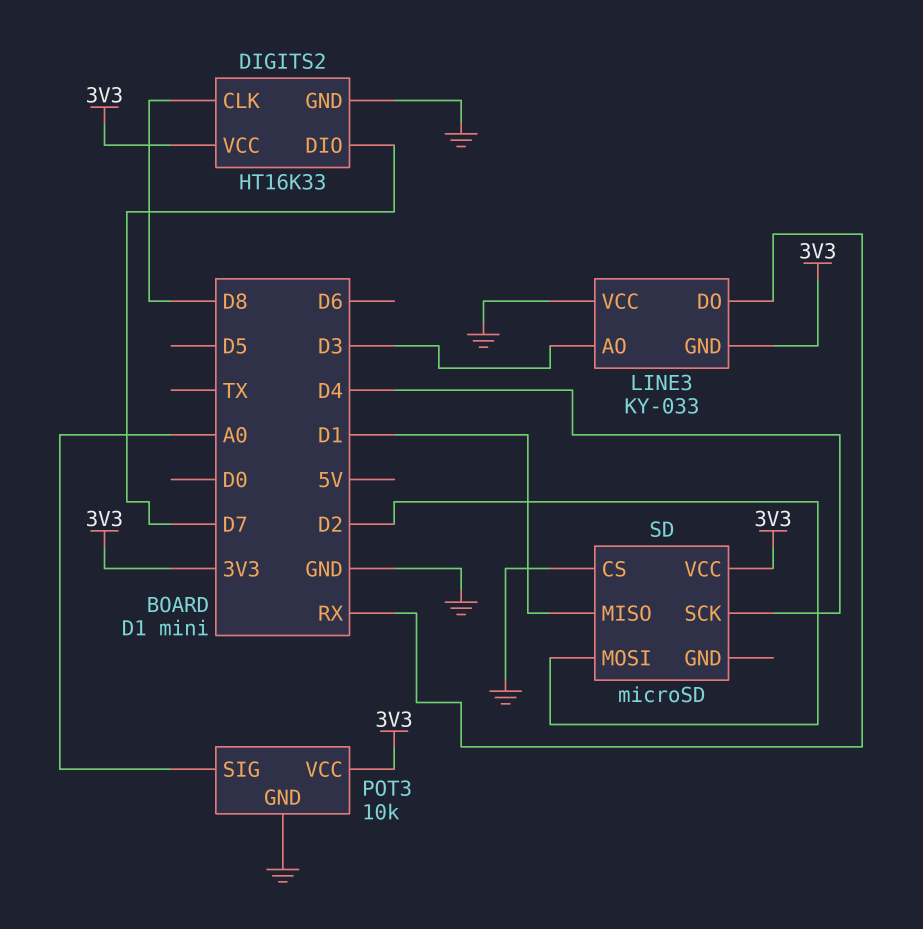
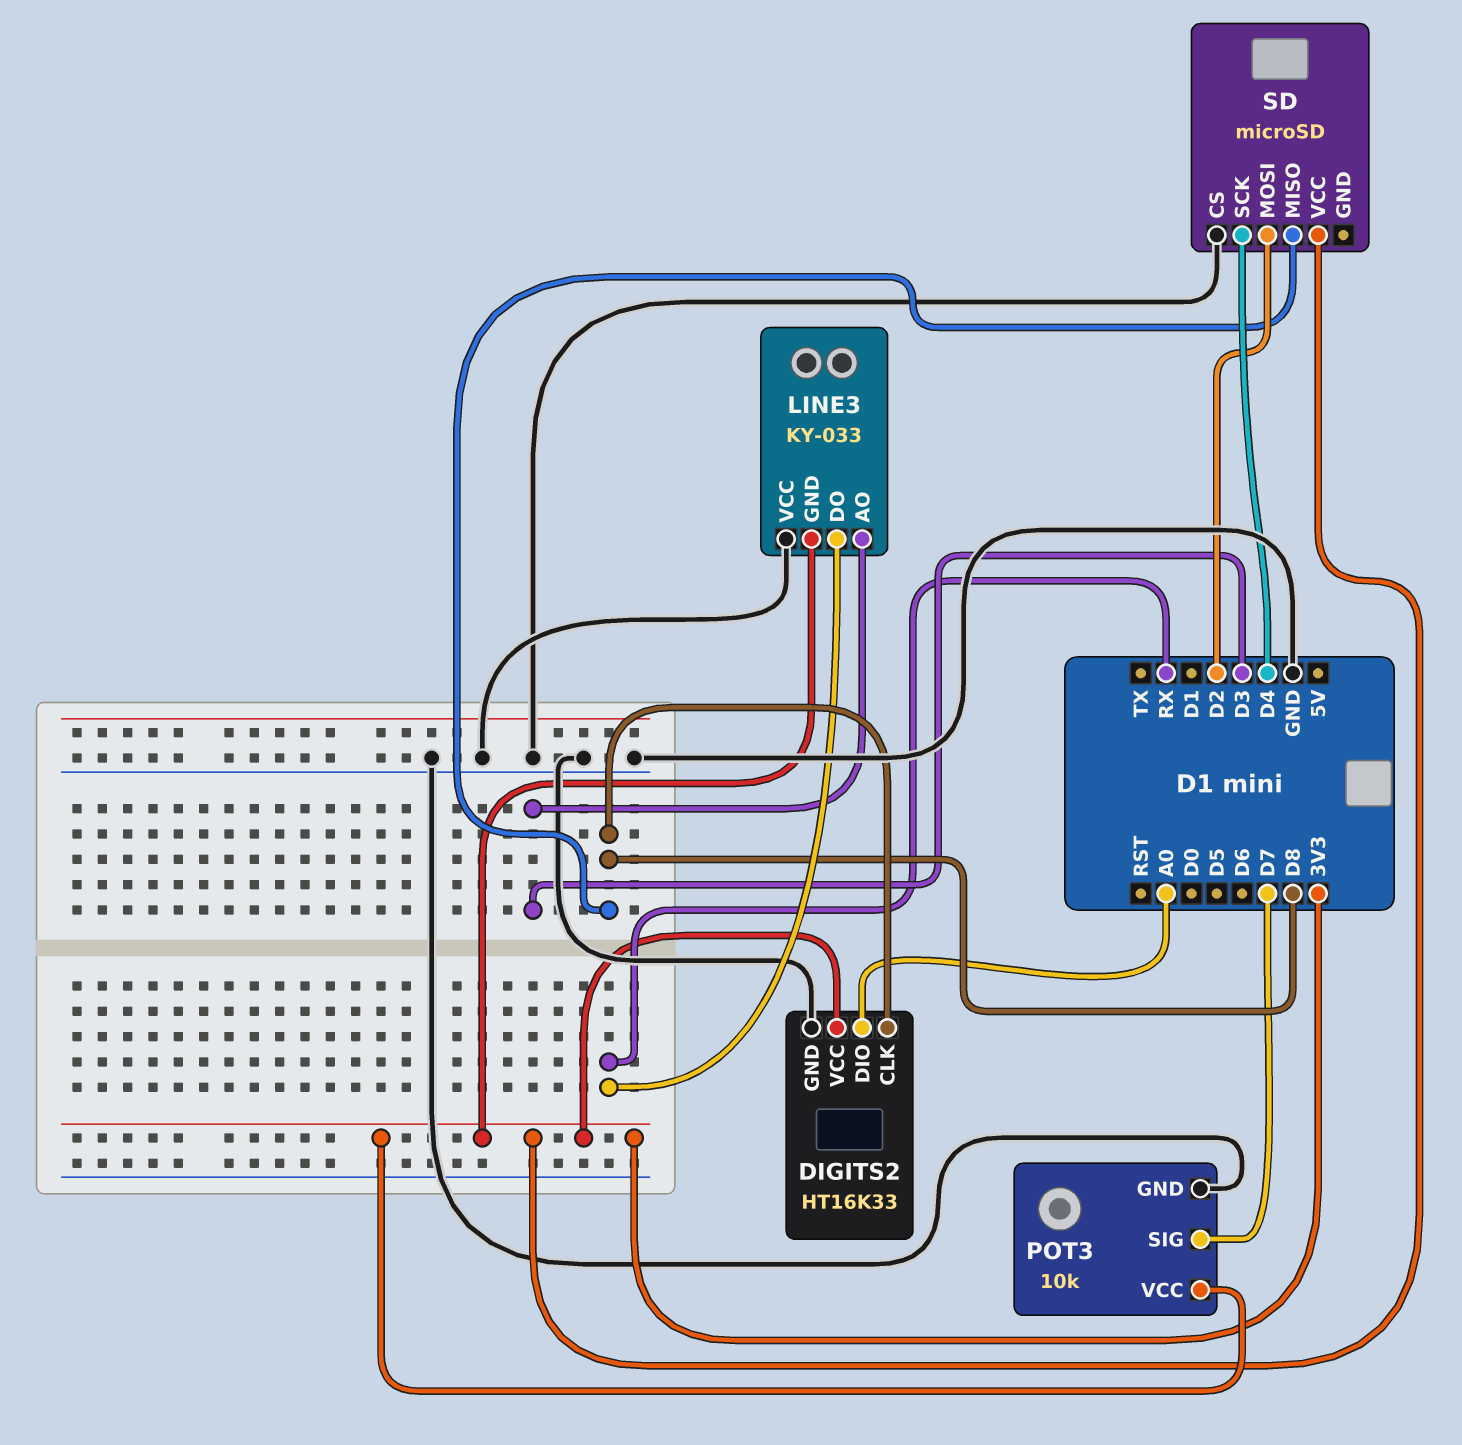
DIGITS2 pin DIO: D7 -> A0
POT3 pin SIG: A0 -> D7
SD pin MISO: D1 -> D8

